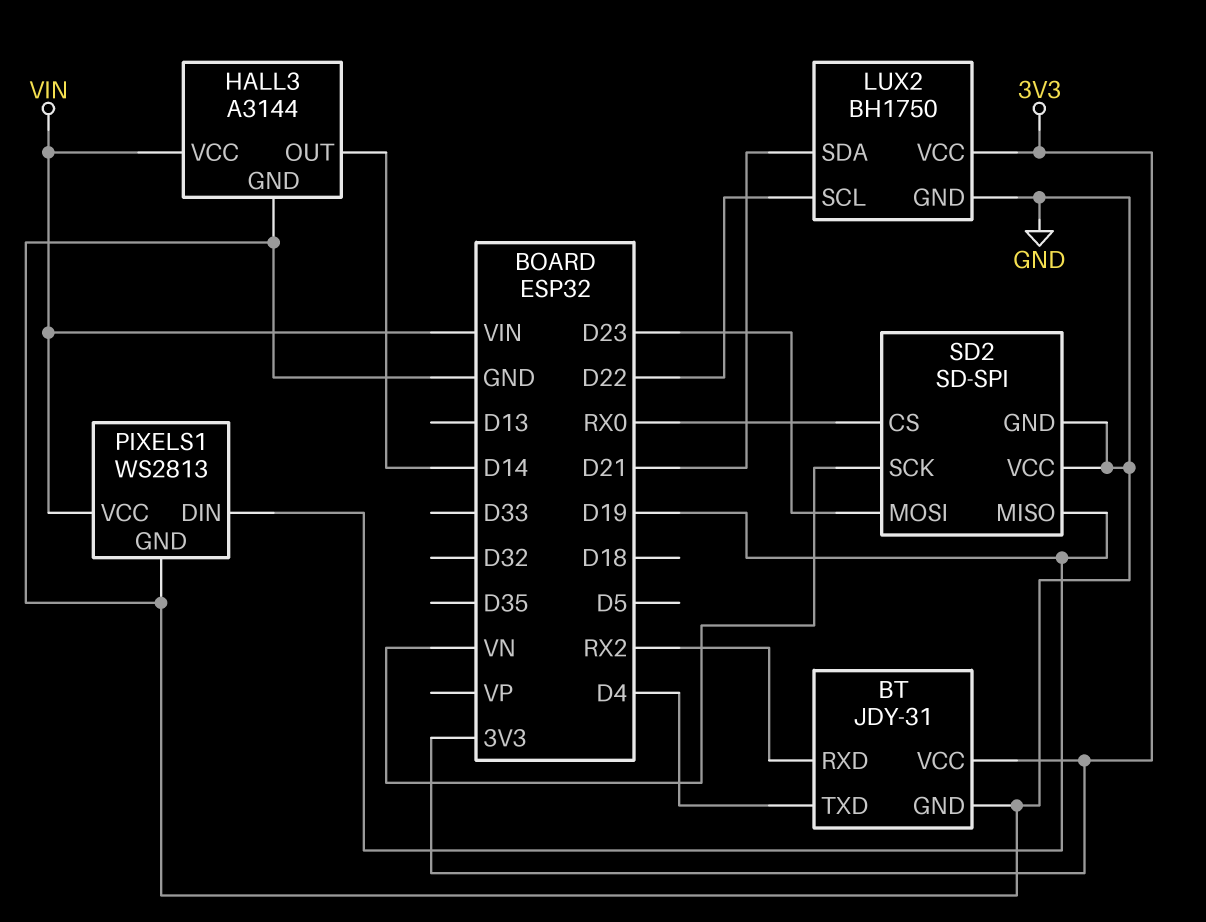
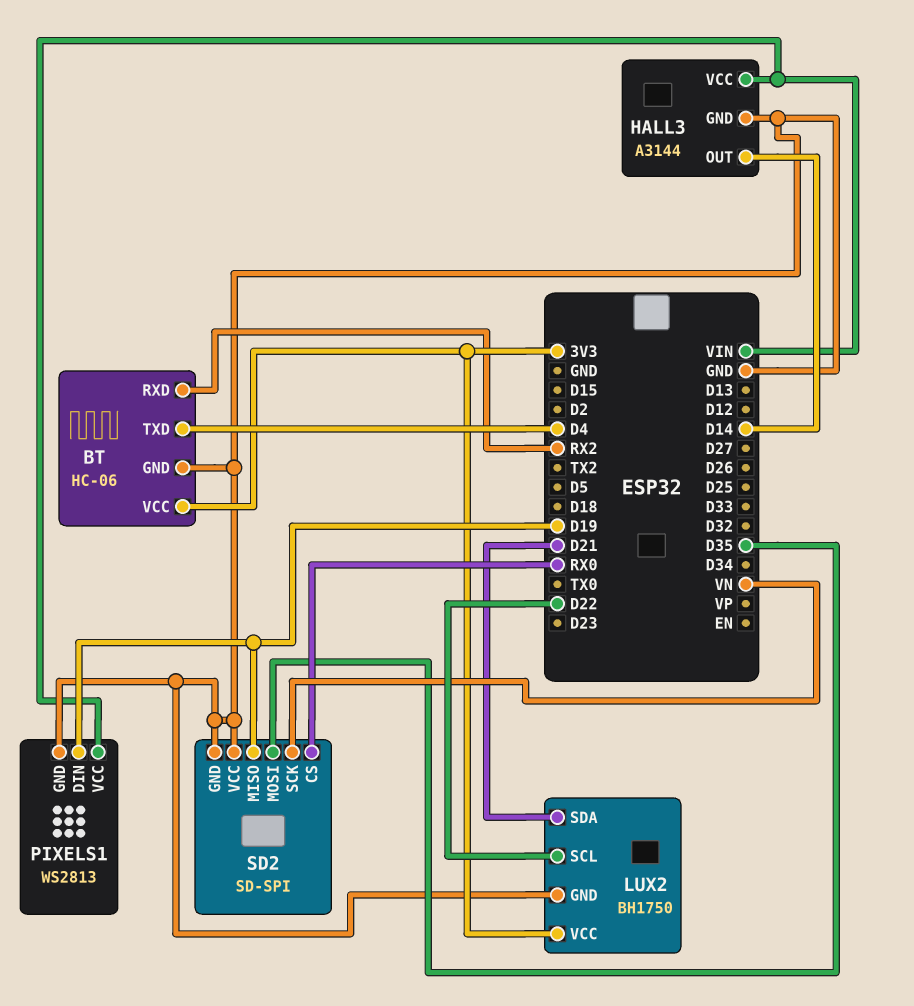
BT: JDY-31 -> HC-06
SD2 pin MOSI: D23 -> D35

